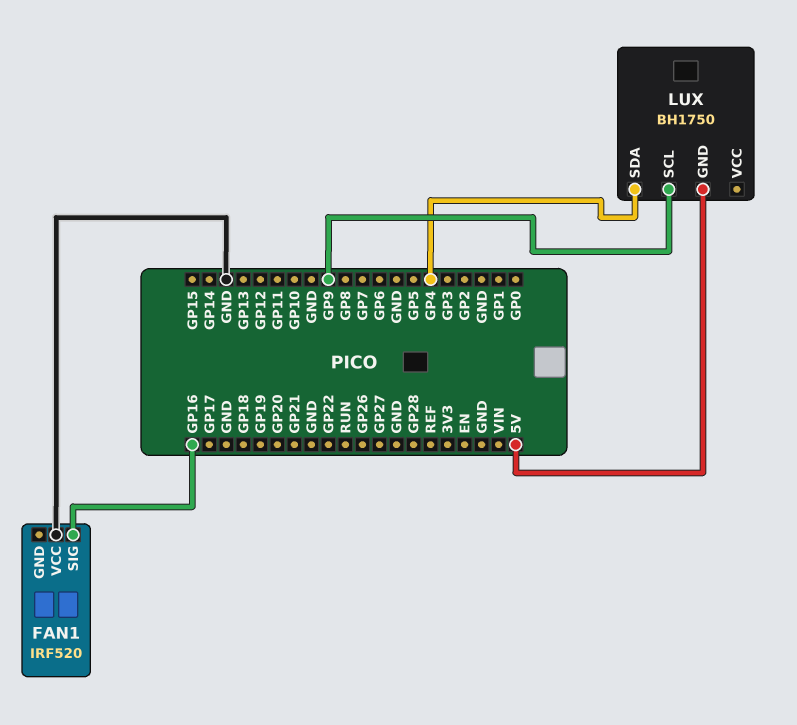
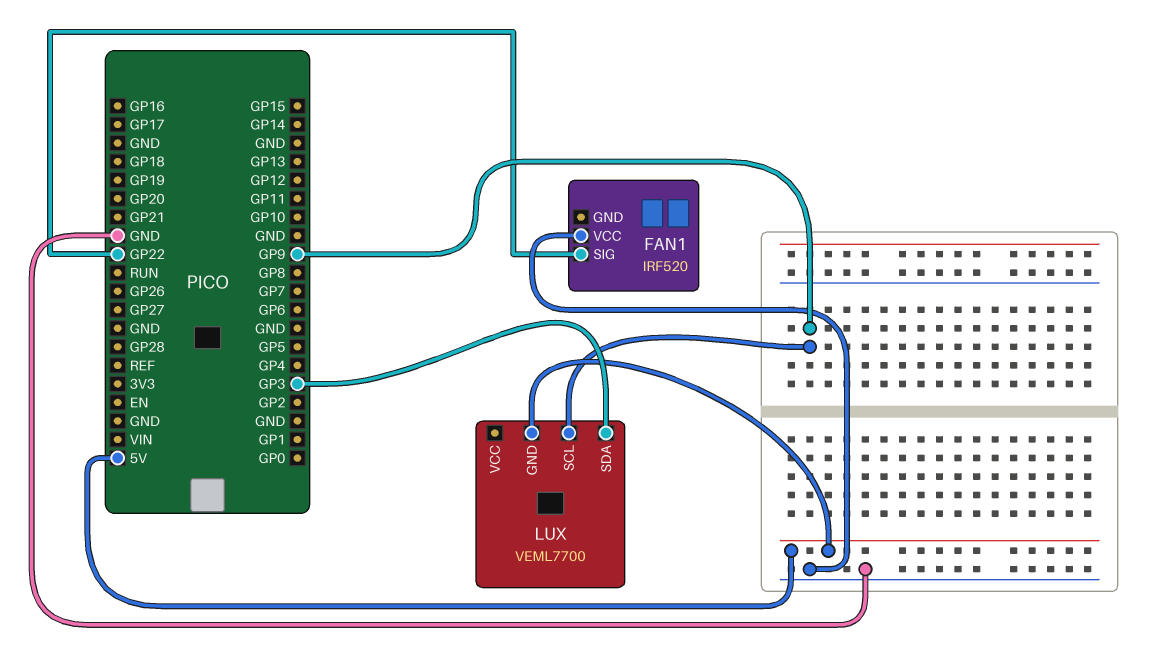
FAN1 pin SIG: GP16 -> GP22
LUX: BH1750 -> VEML7700
LUX pin SDA: GP4 -> GP3

